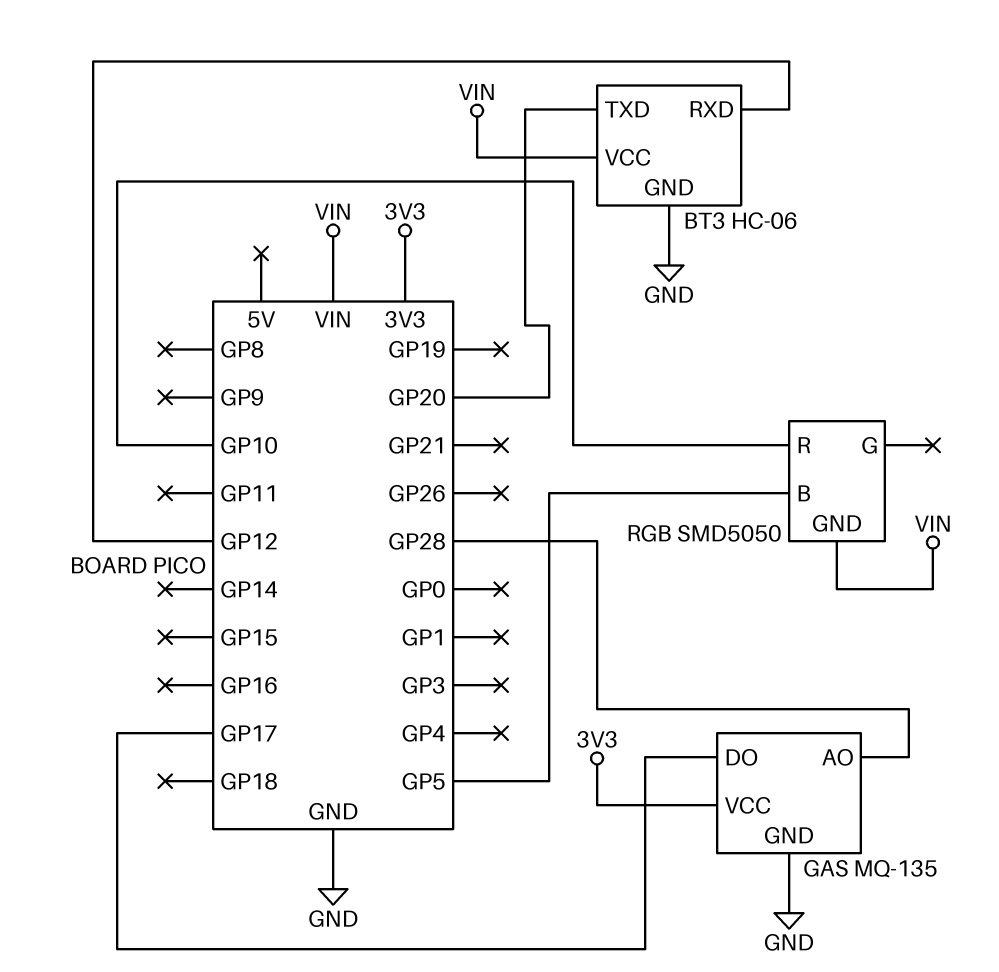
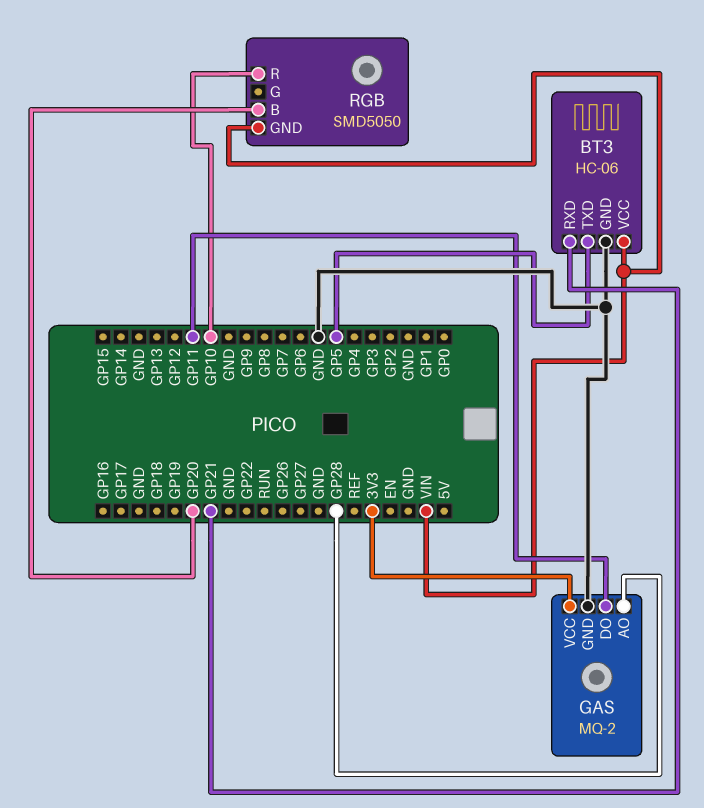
BT3 pin RXD: GP12 -> GP21
BT3 pin TXD: GP20 -> GP5
GAS: MQ-135 -> MQ-2
GAS pin DO: GP17 -> GP11
RGB pin B: GP5 -> GP20

